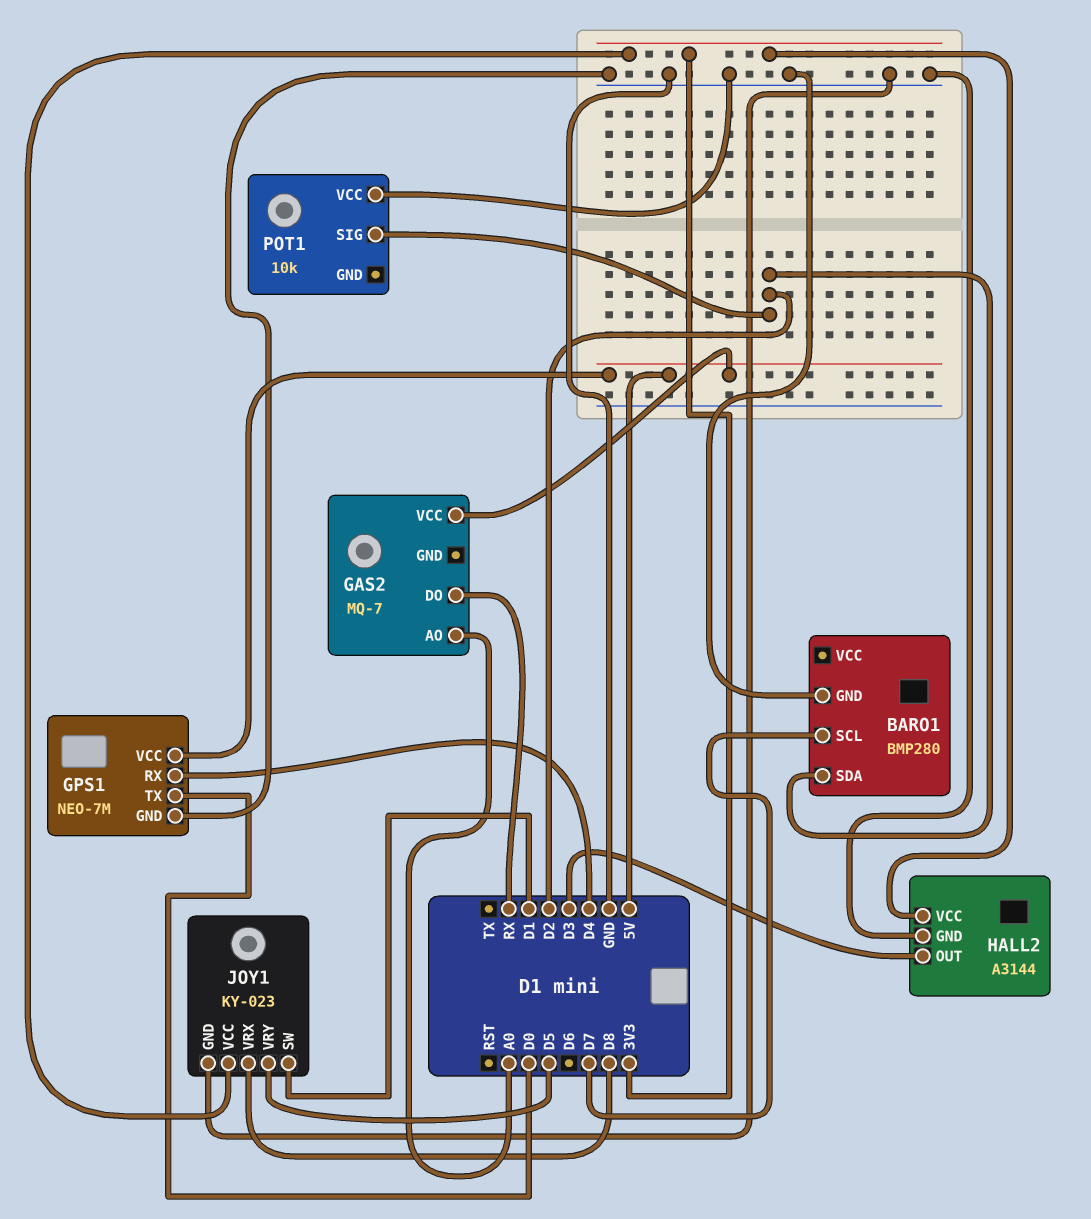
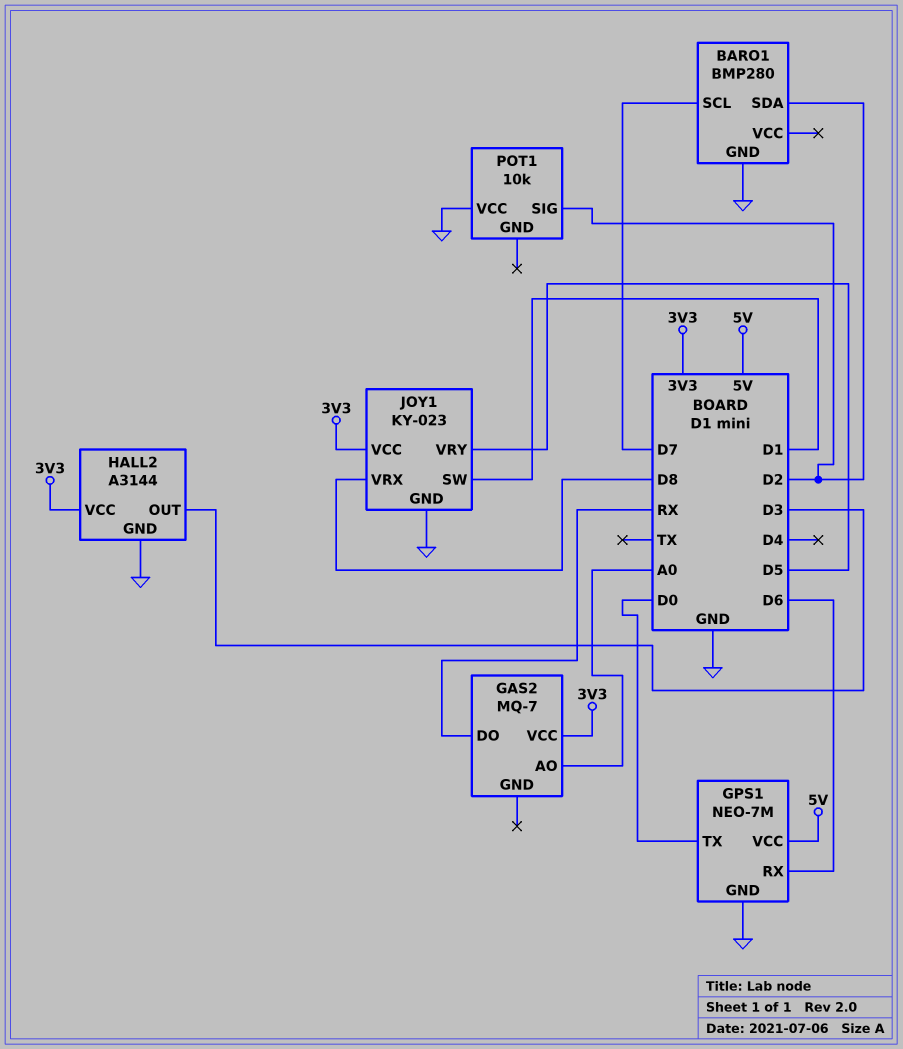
GAS2 pin VCC: 5V -> 3V3
GPS1 pin RX: D4 -> D6

